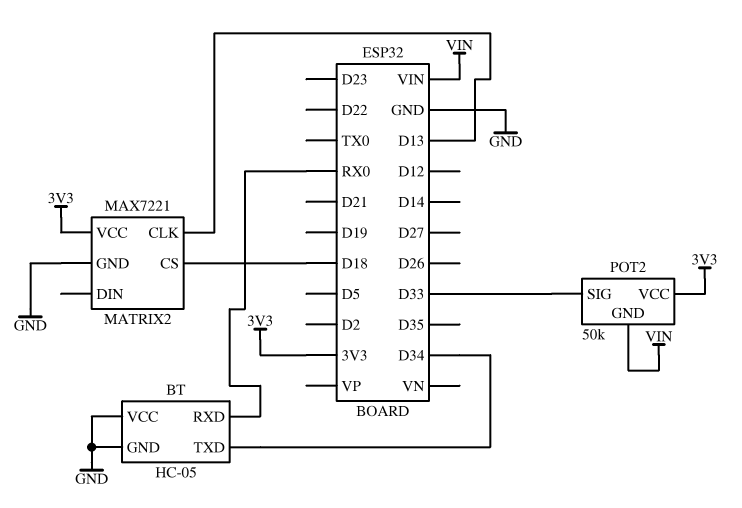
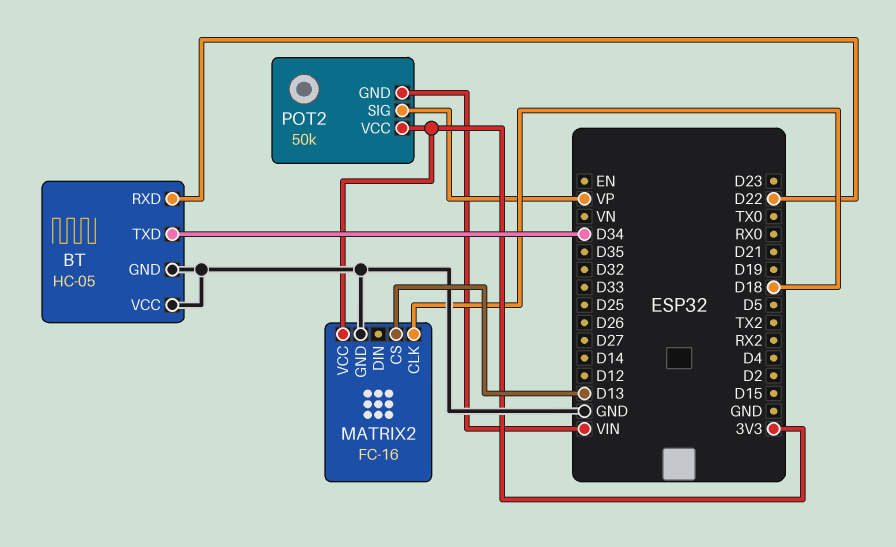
BT pin RXD: RX0 -> D22
MATRIX2: MAX7221 -> FC-16
MATRIX2 pin CLK: D13 -> D18
MATRIX2 pin CS: D18 -> D13
POT2 pin SIG: D33 -> VP

